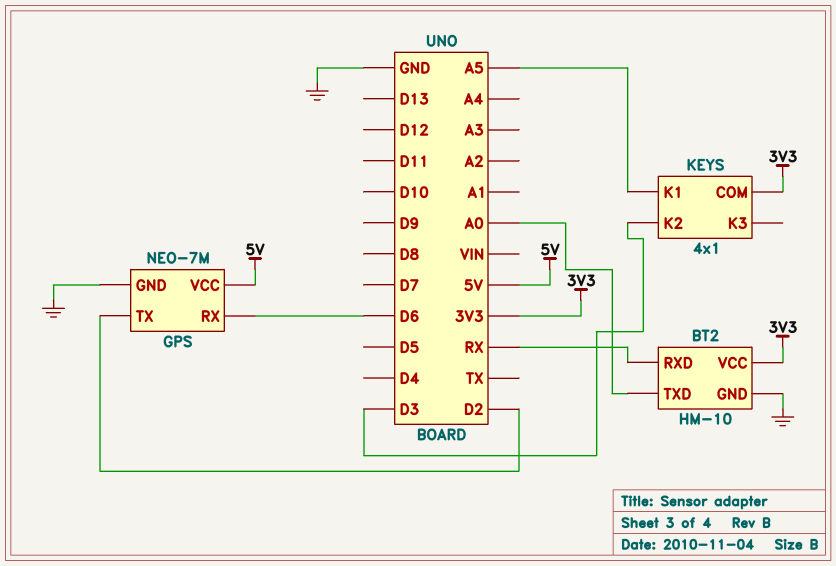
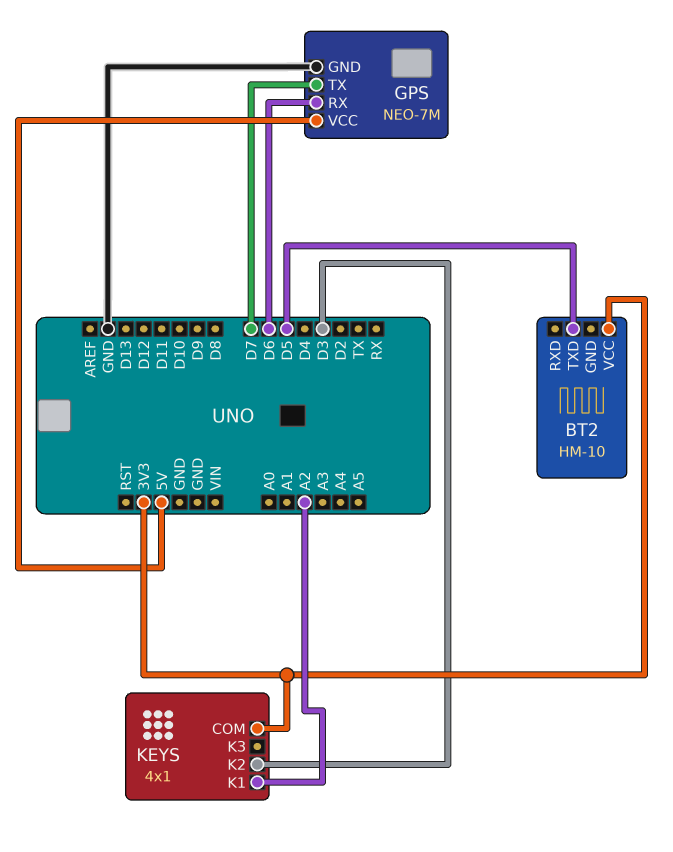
BT2 pin GND: GND -> none
BT2 pin RXD: RX -> none
BT2 pin TXD: A0 -> D5
GPS pin TX: D2 -> D7
KEYS pin K1: A5 -> A2

